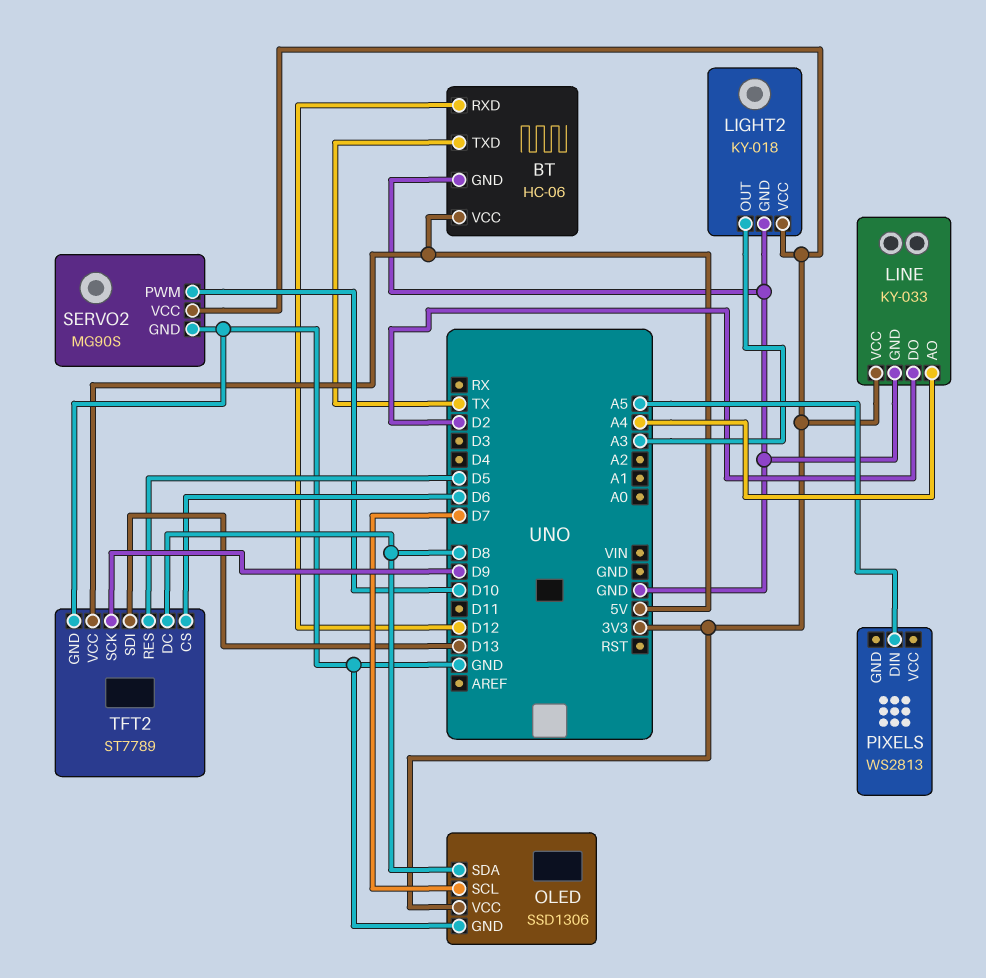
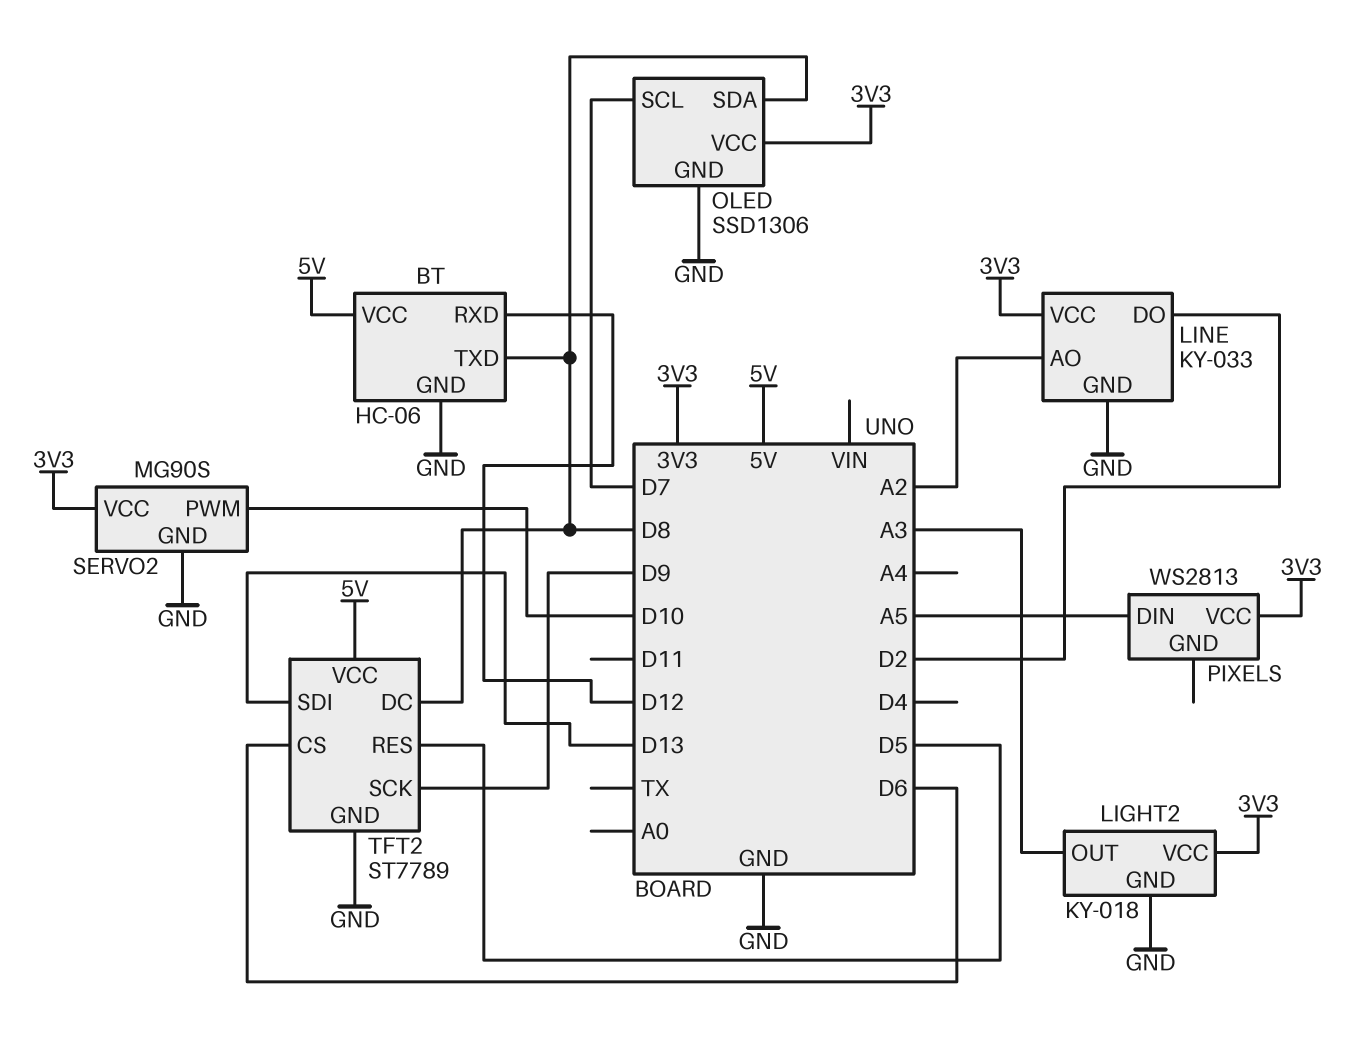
BT pin TXD: TX -> D8
LINE pin AO: A4 -> A2
PIXELS pin VCC: none -> 3V3

